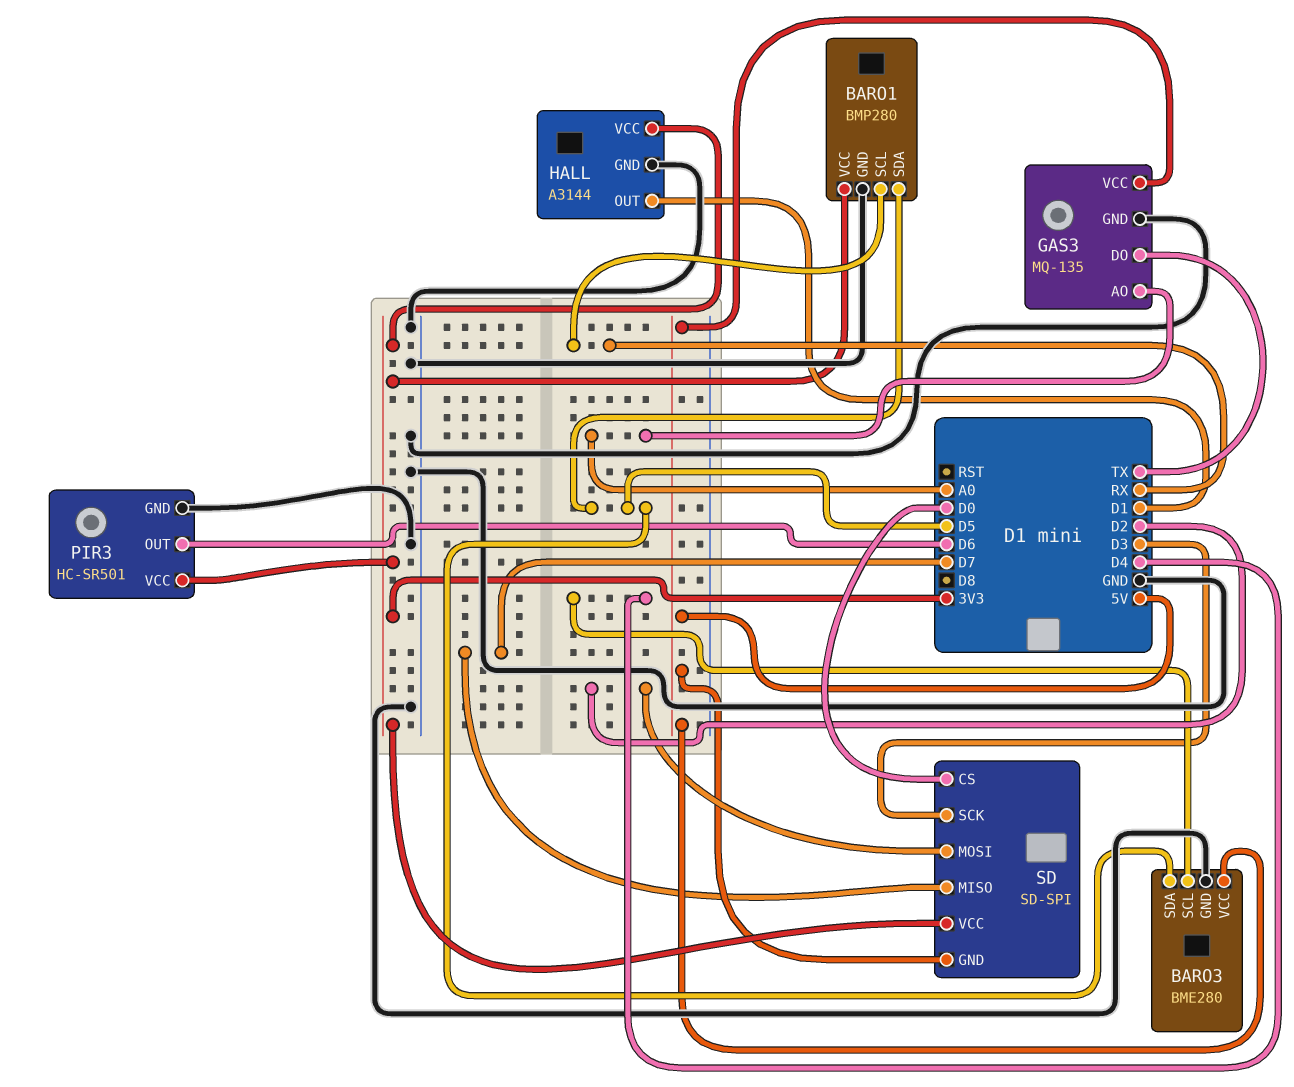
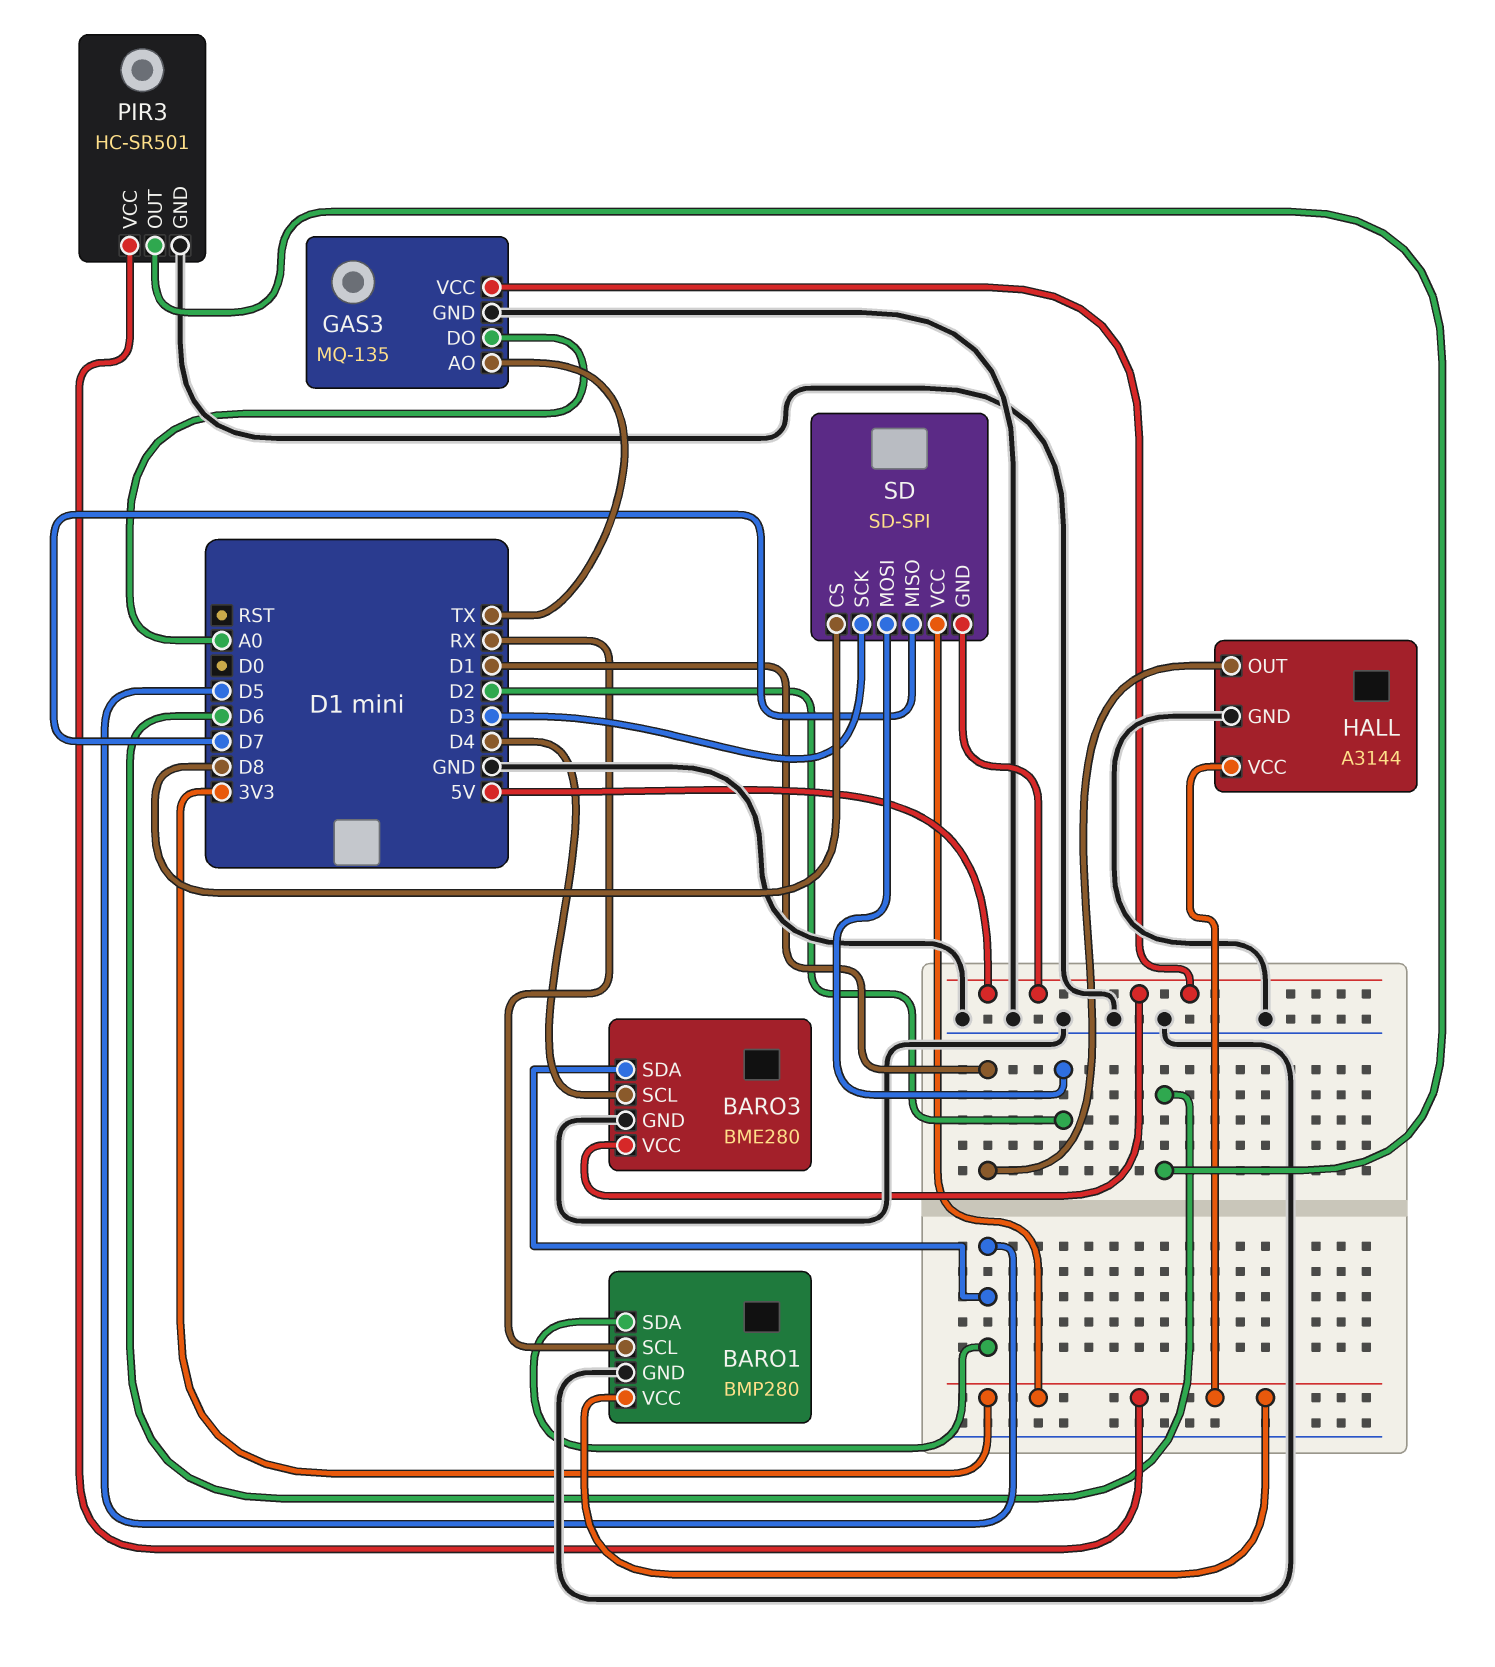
GAS3 pin AO: A0 -> TX
GAS3 pin DO: TX -> A0
SD pin CS: D0 -> D8

